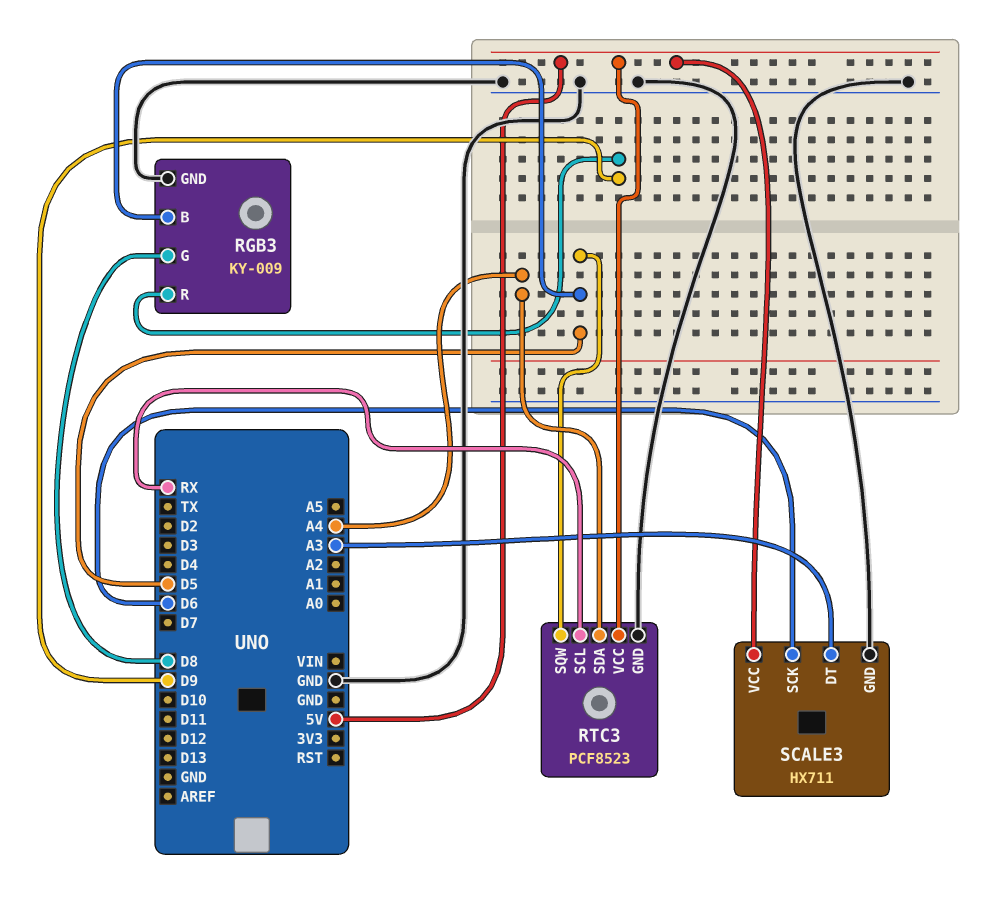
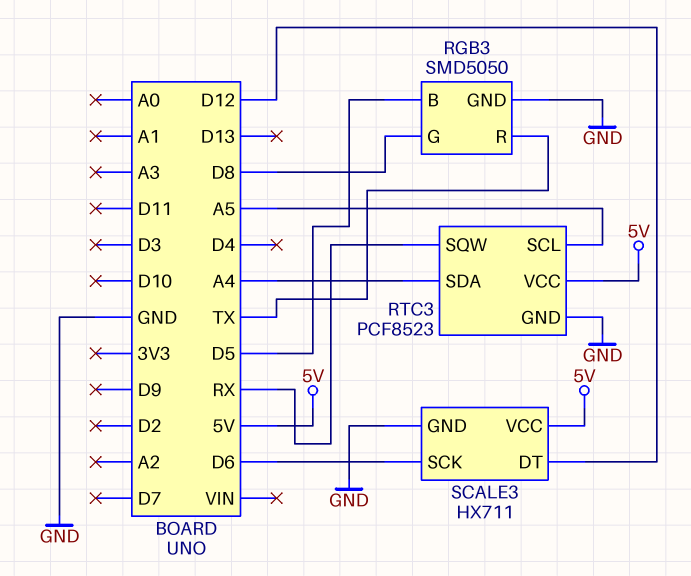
RGB3: KY-009 -> SMD5050
RGB3 pin R: D9 -> TX
RTC3 pin SCL: RX -> A5
RTC3 pin SQW: D5 -> RX
SCALE3 pin DT: A3 -> D12

